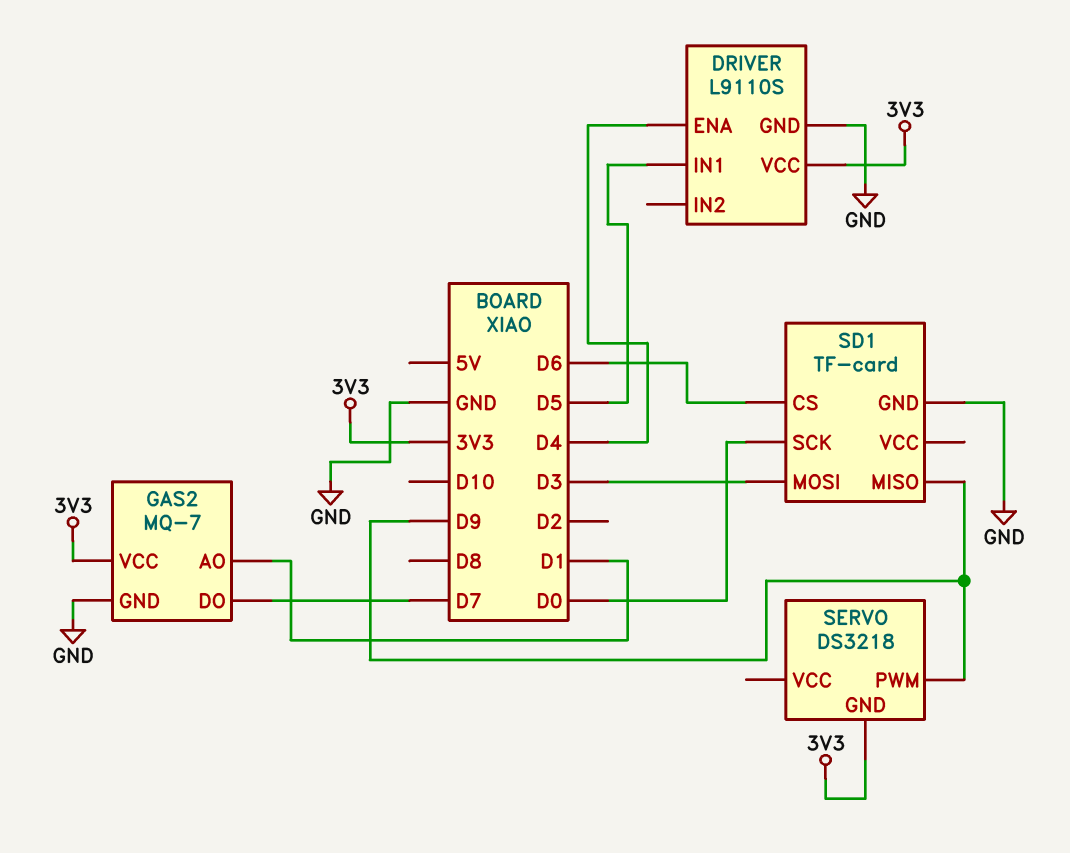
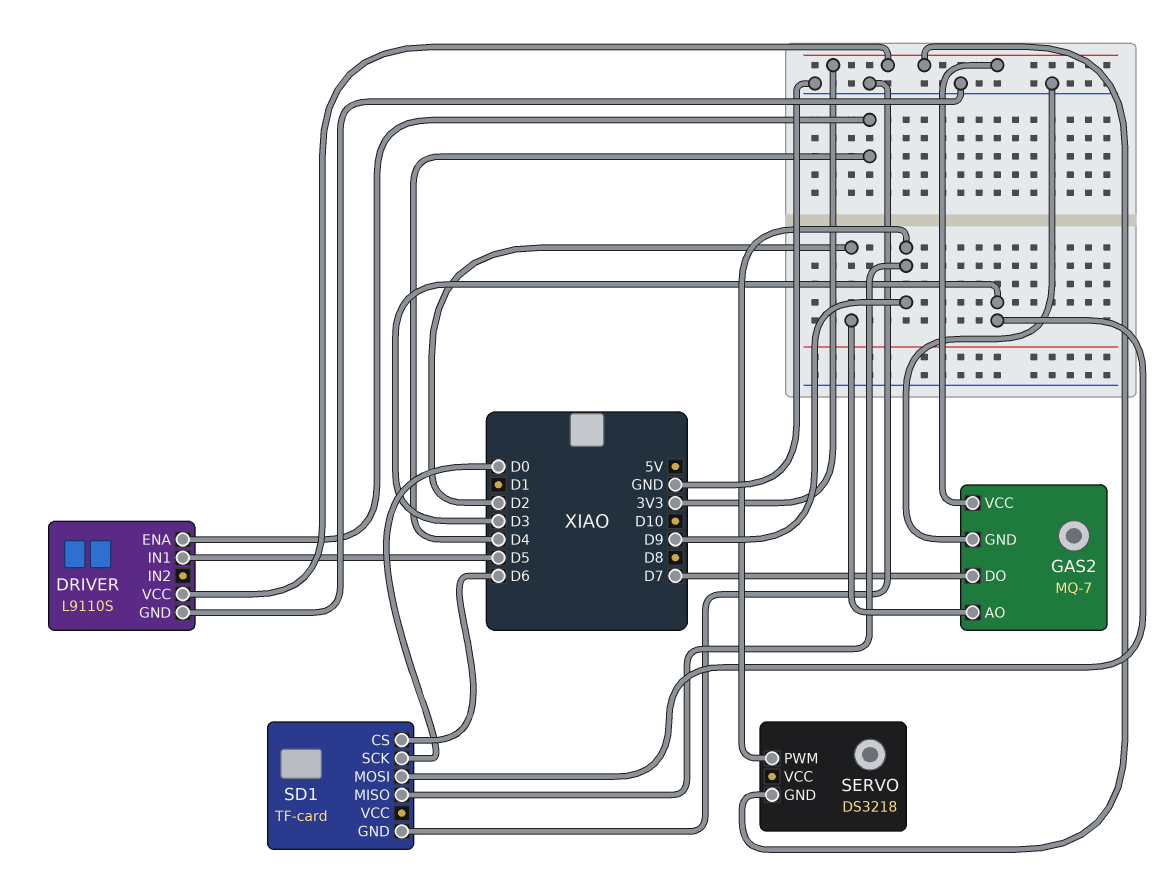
GAS2 pin AO: D1 -> D2

